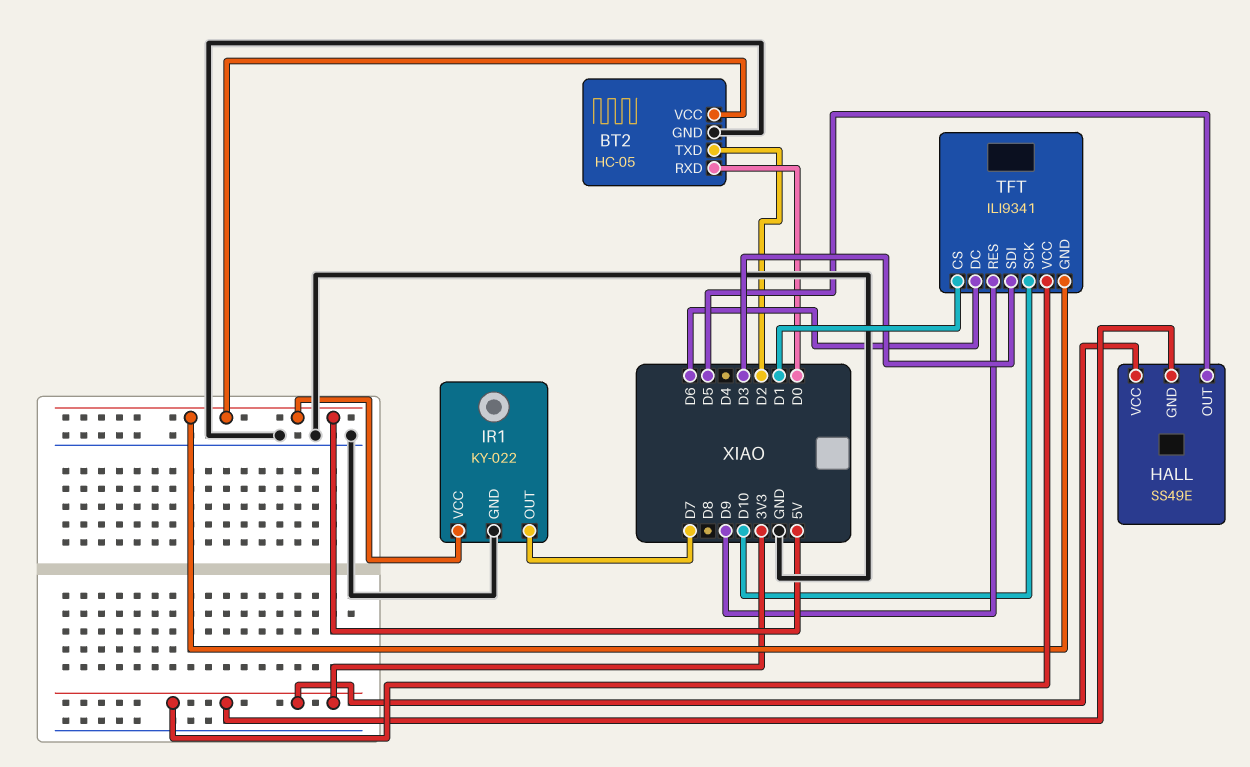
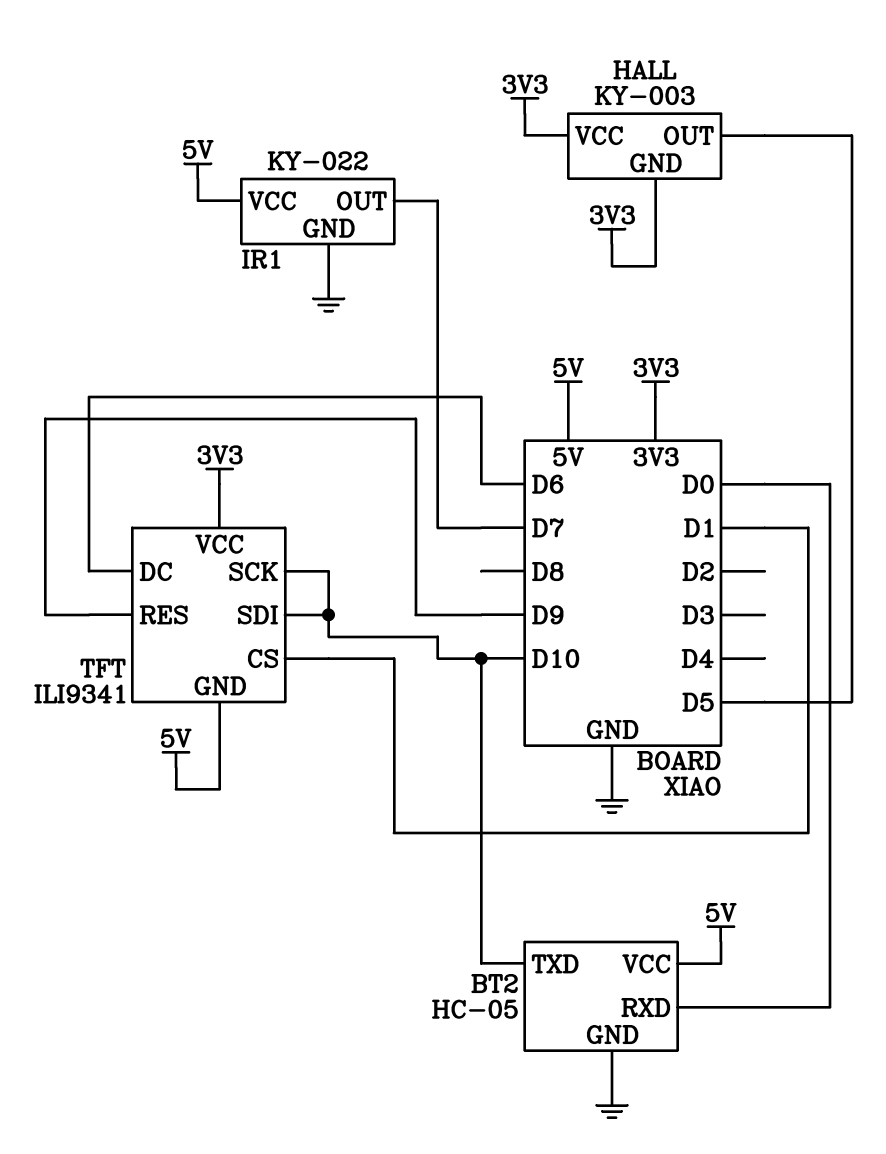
BT2 pin TXD: D2 -> D10
HALL: SS49E -> KY-003
TFT pin SDI: D3 -> D10

